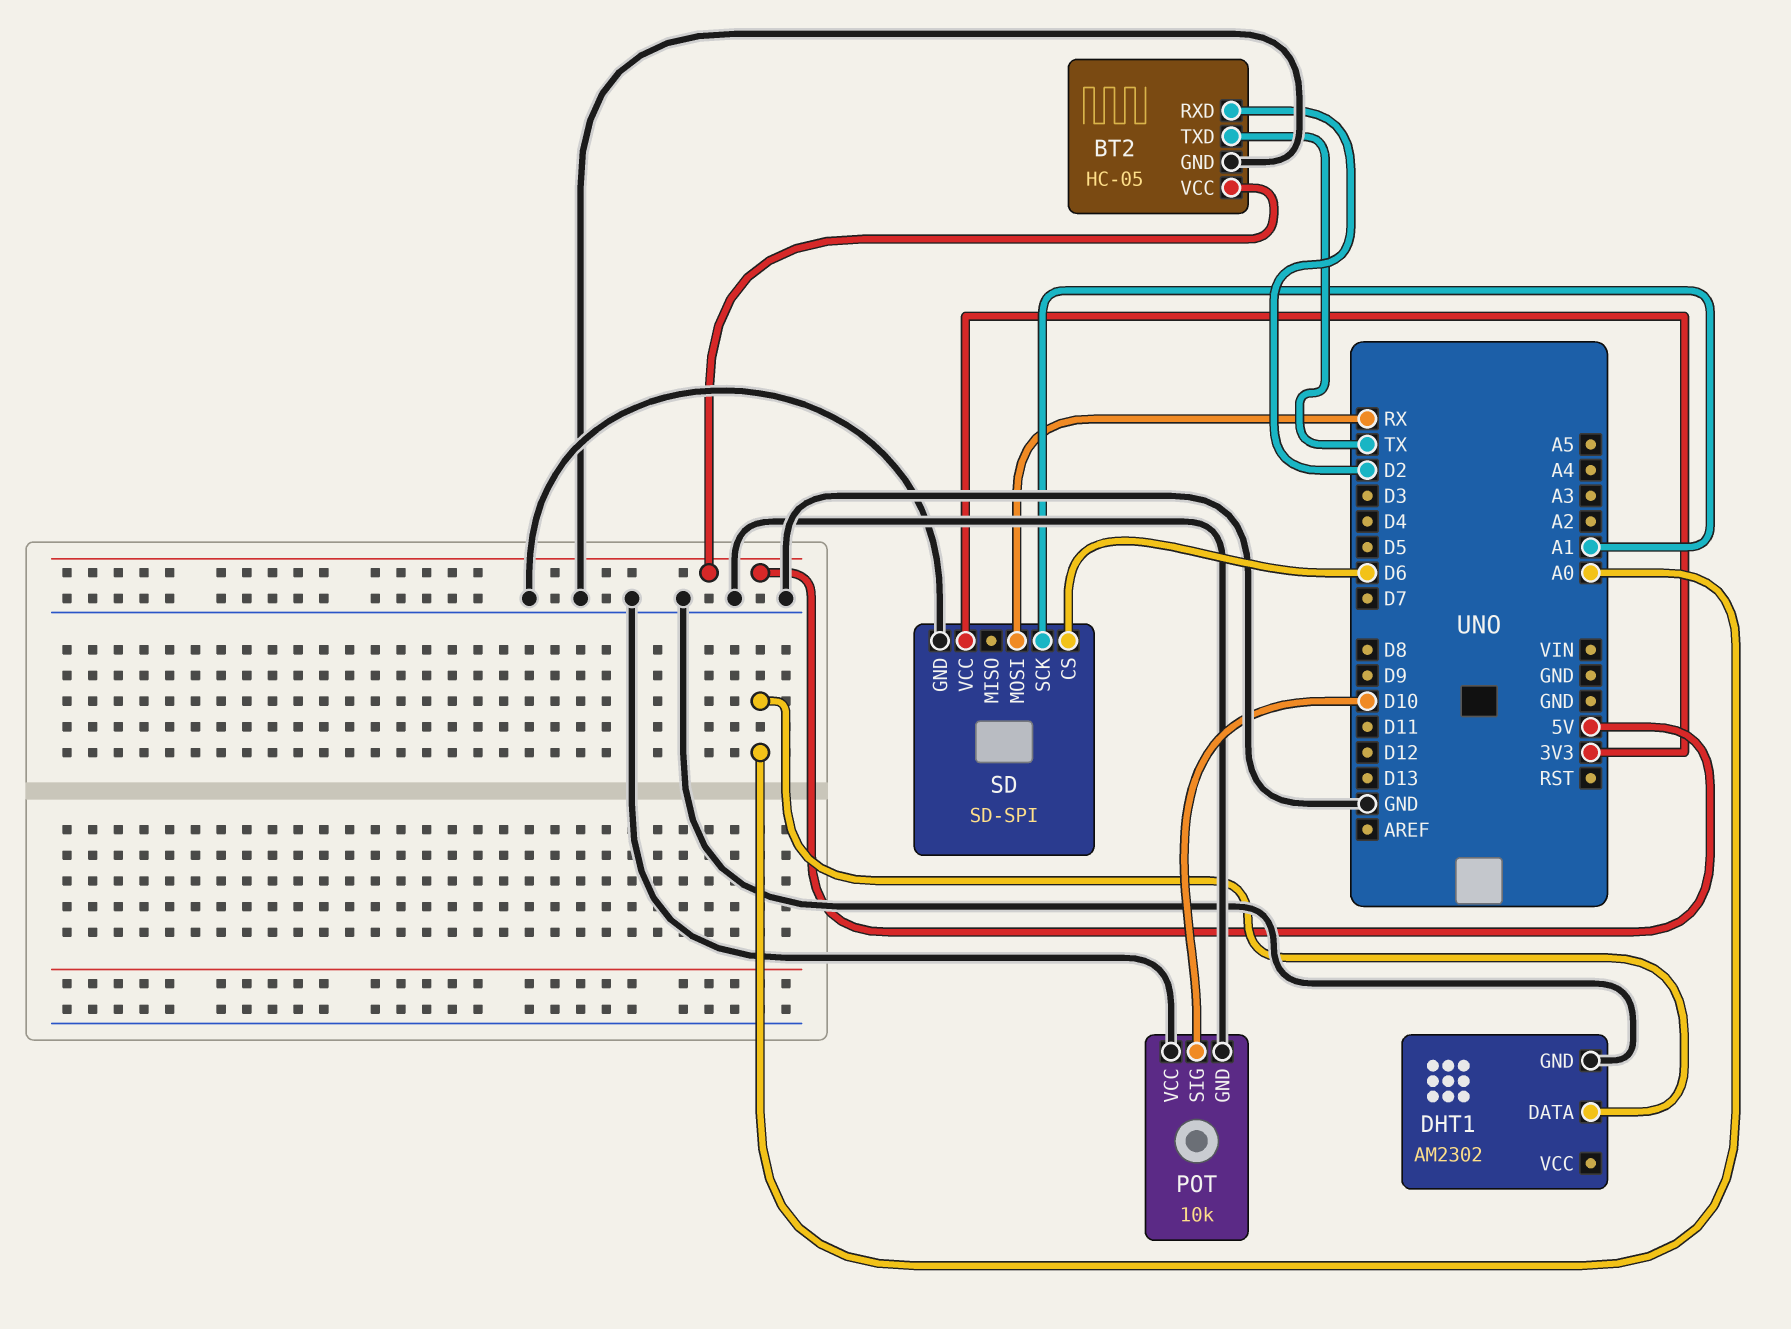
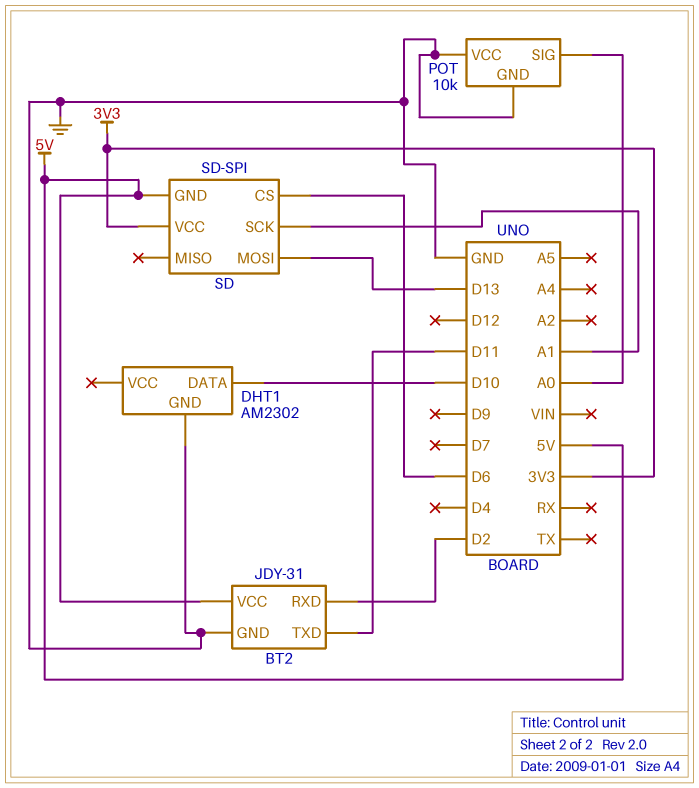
BT2: HC-05 -> JDY-31
BT2 pin TXD: TX -> D11
DHT1 pin DATA: A0 -> D10
POT pin SIG: D10 -> A0
SD pin GND: GND -> 5V
SD pin MOSI: RX -> D13

